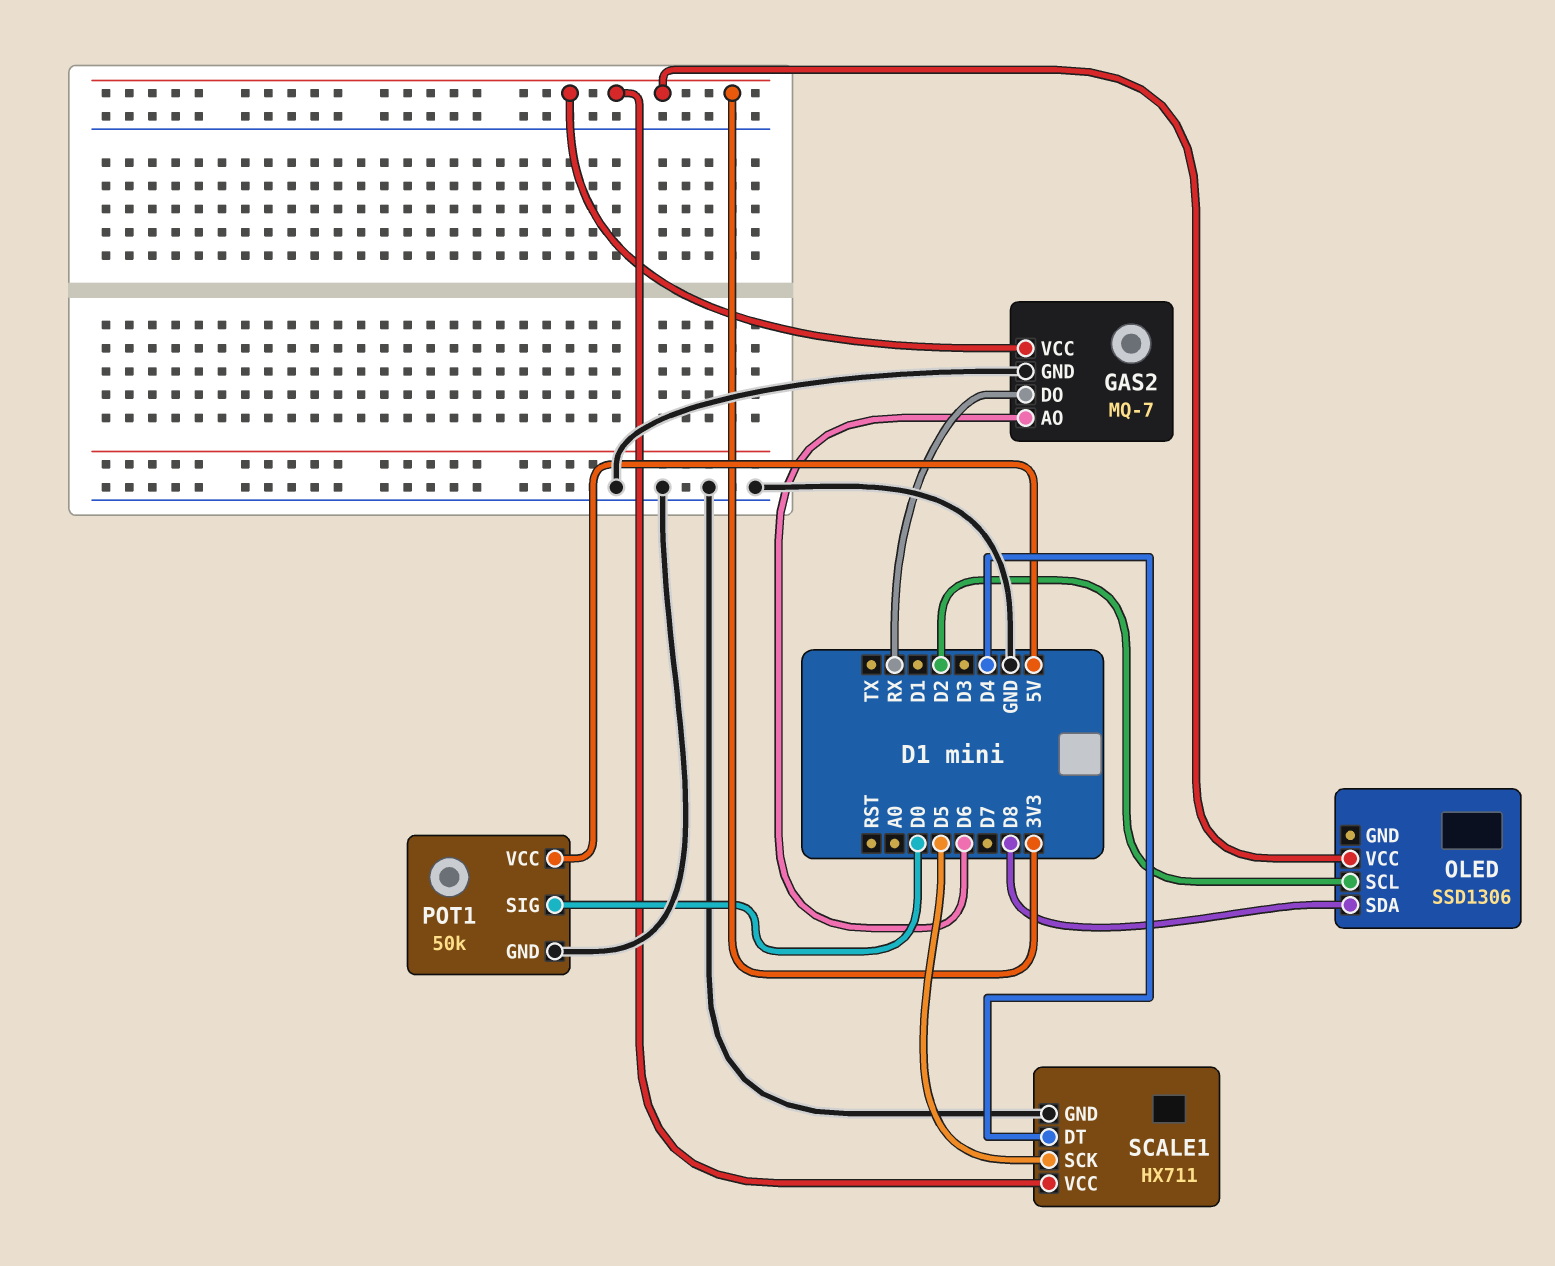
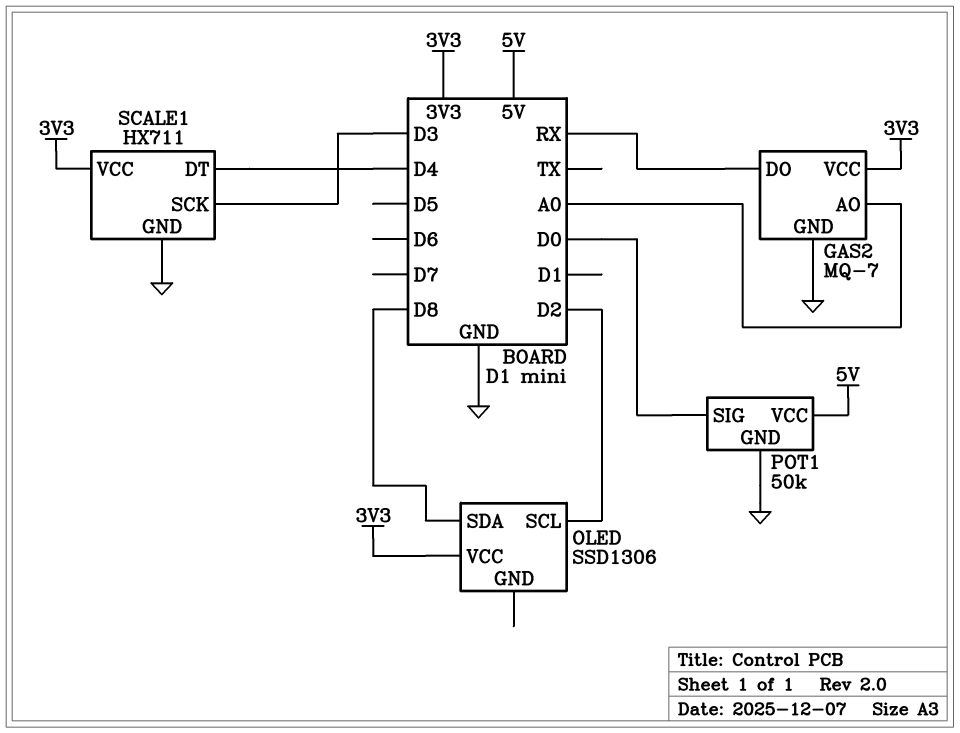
GAS2 pin AO: D6 -> A0
SCALE1 pin SCK: D5 -> D3

